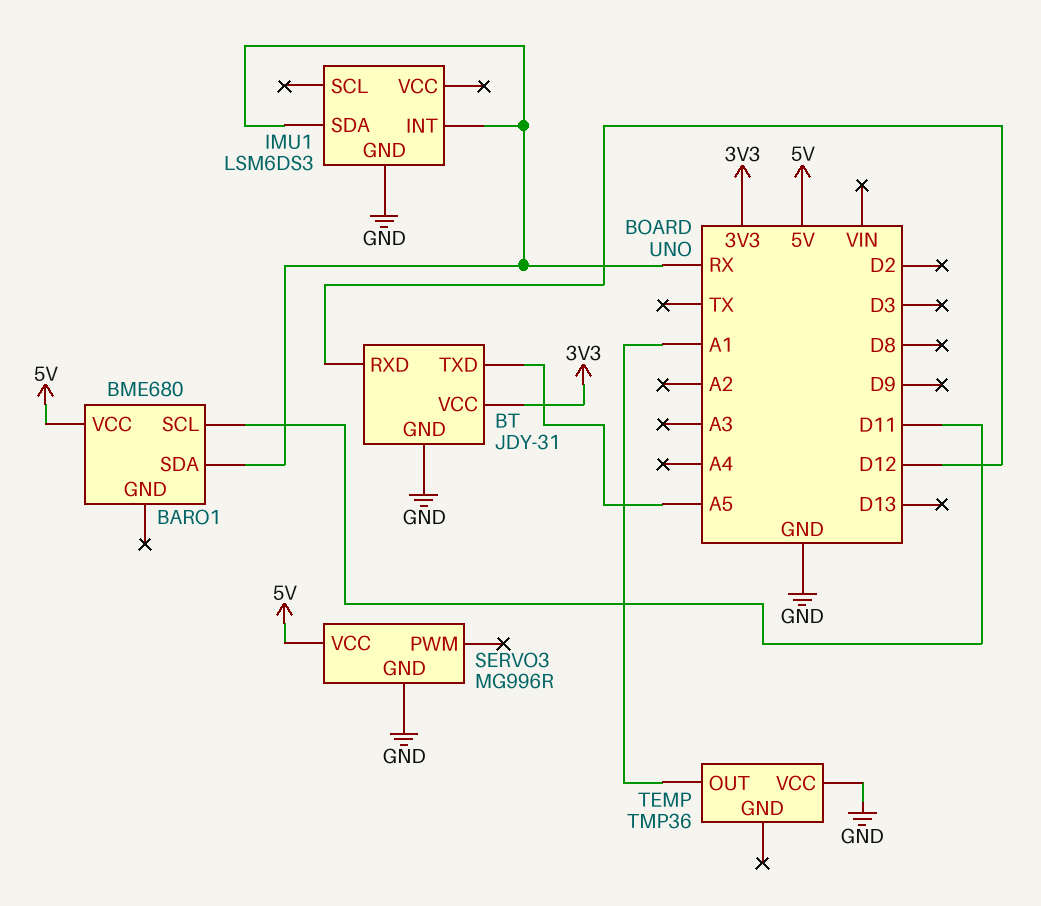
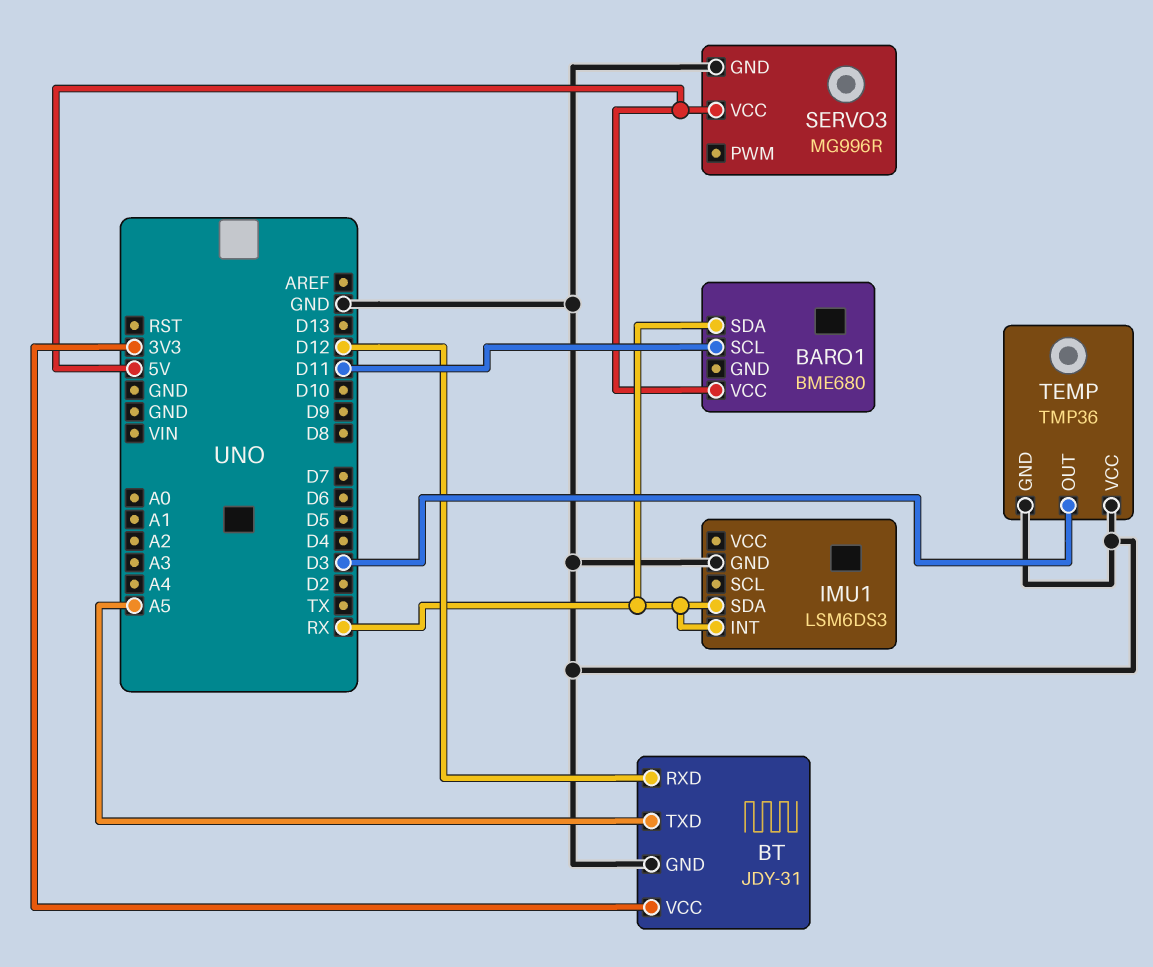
TEMP pin GND: none -> GND
TEMP pin OUT: A1 -> D3

